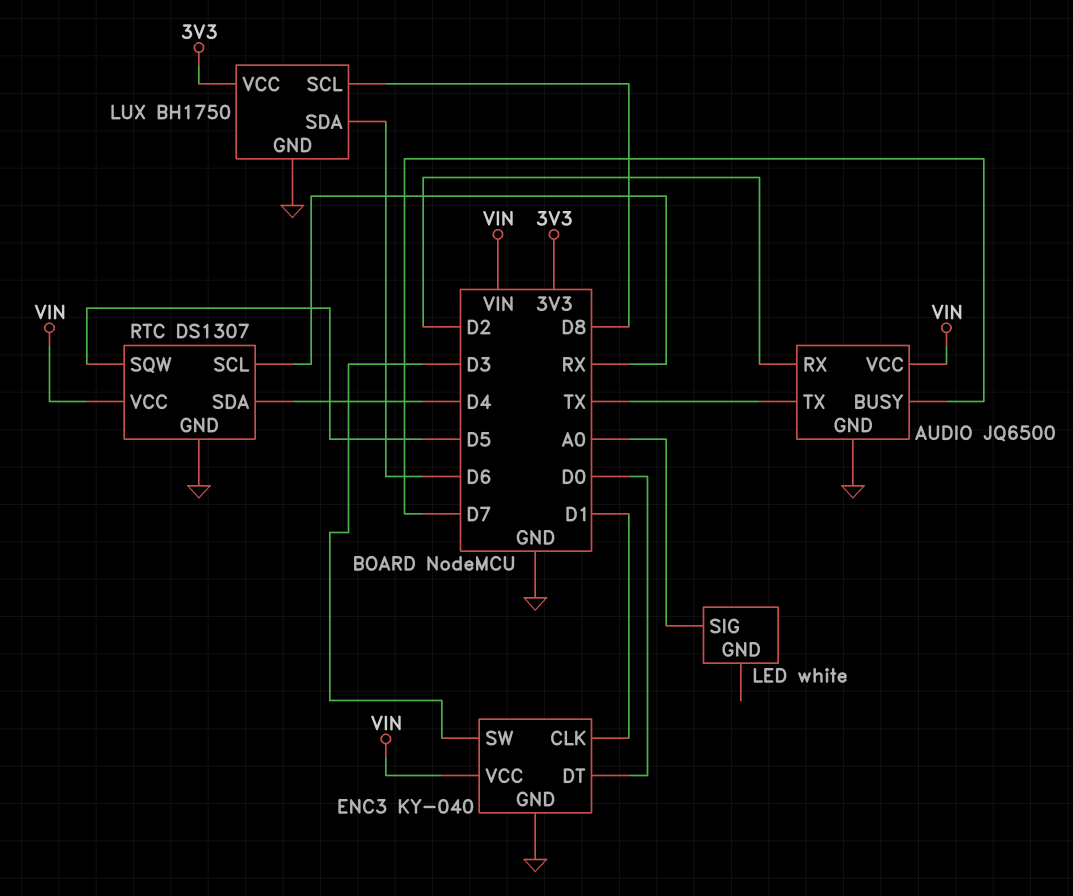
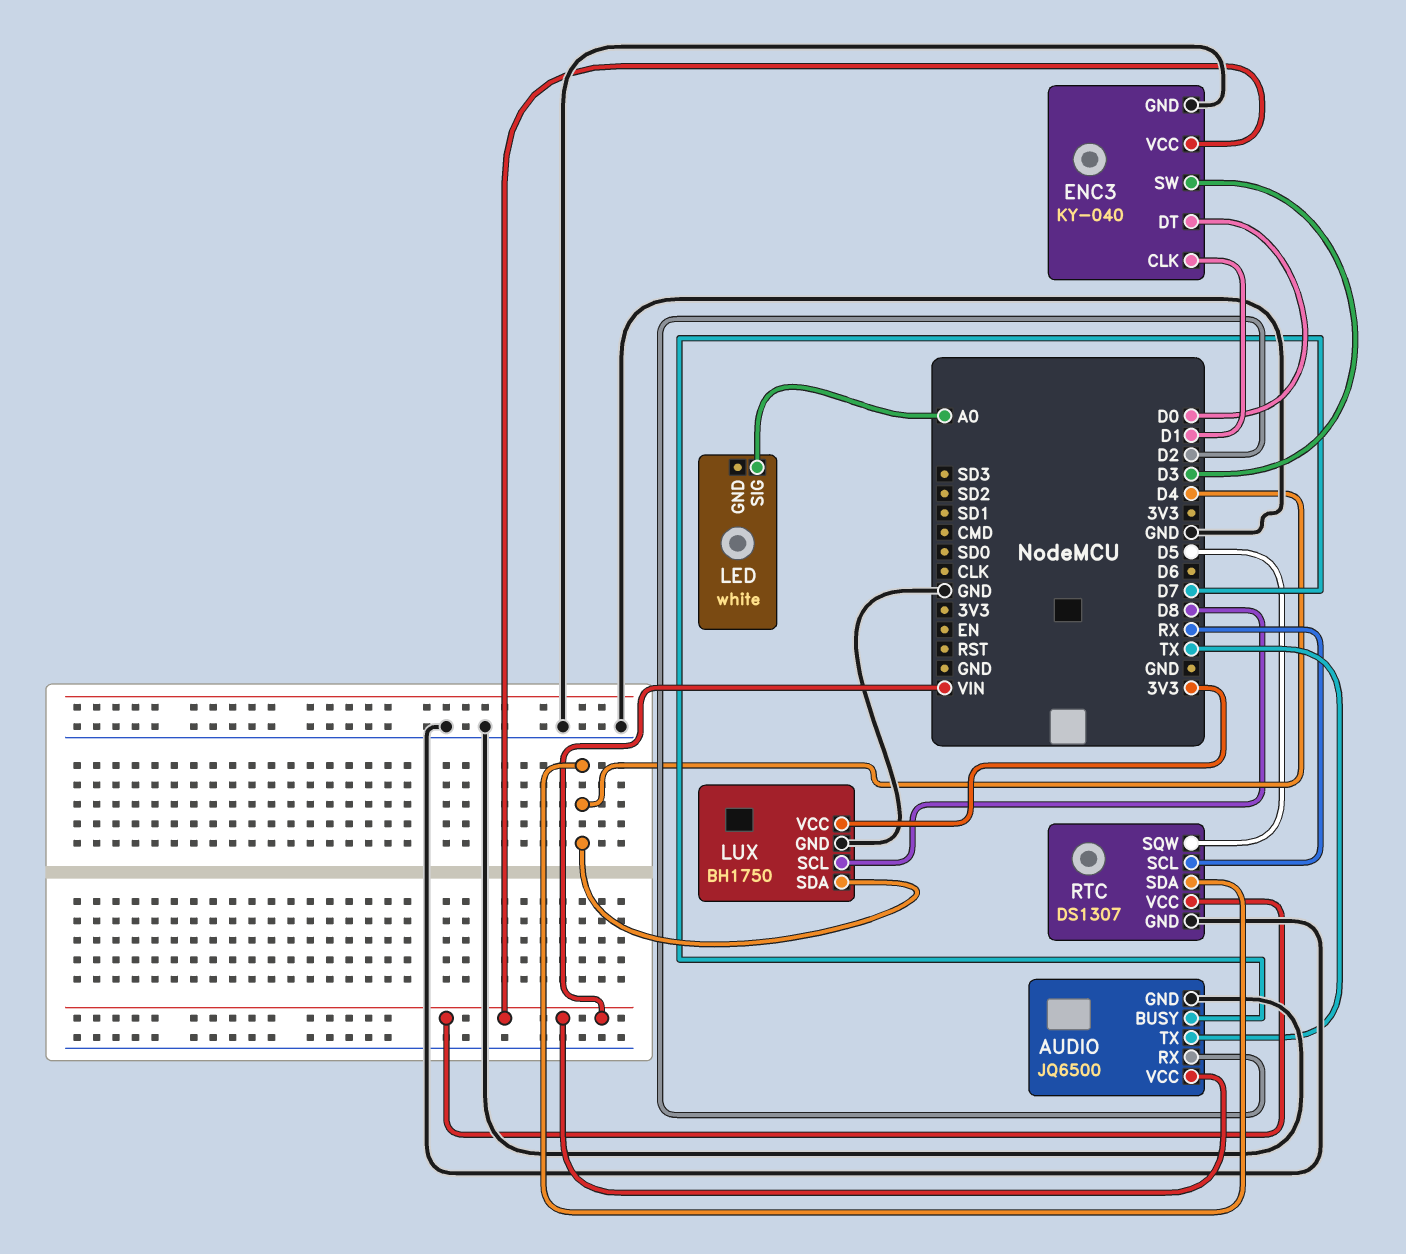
LUX pin SDA: D6 -> D4

